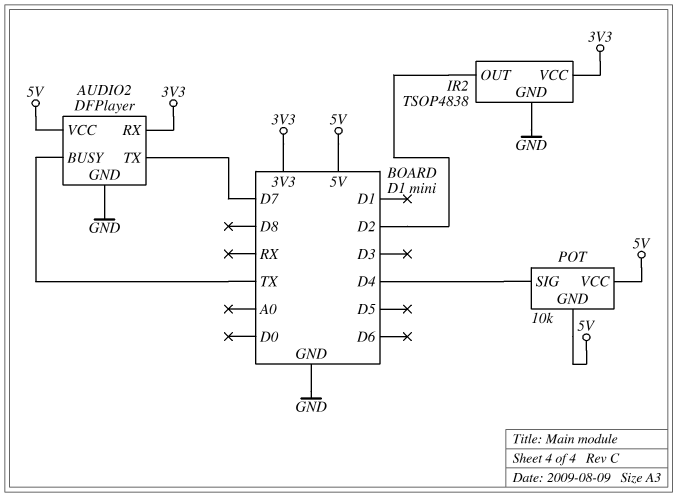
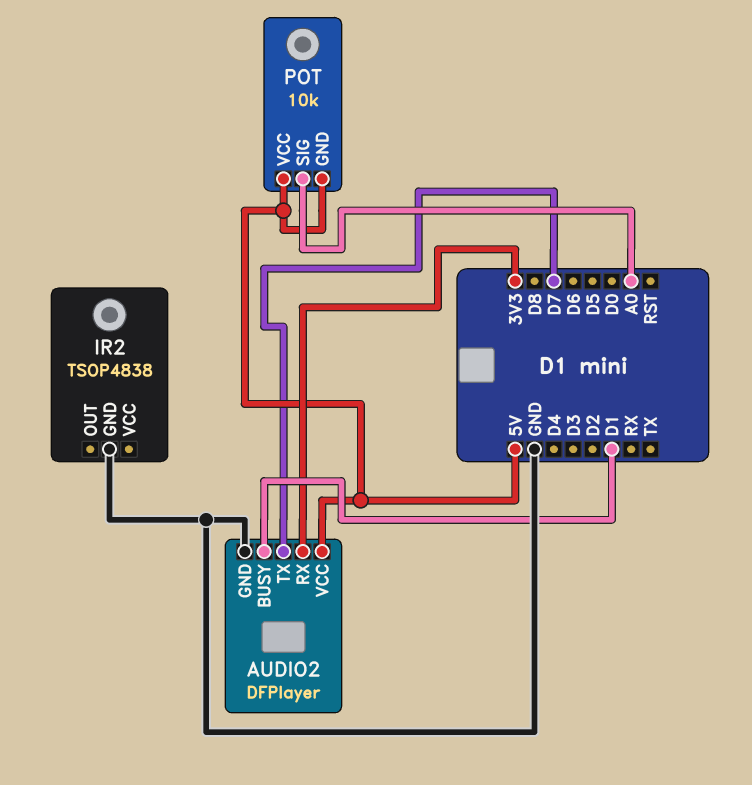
AUDIO2 pin BUSY: TX -> D1
IR2 pin OUT: D2 -> none
IR2 pin VCC: 3V3 -> none
POT pin SIG: D4 -> A0

